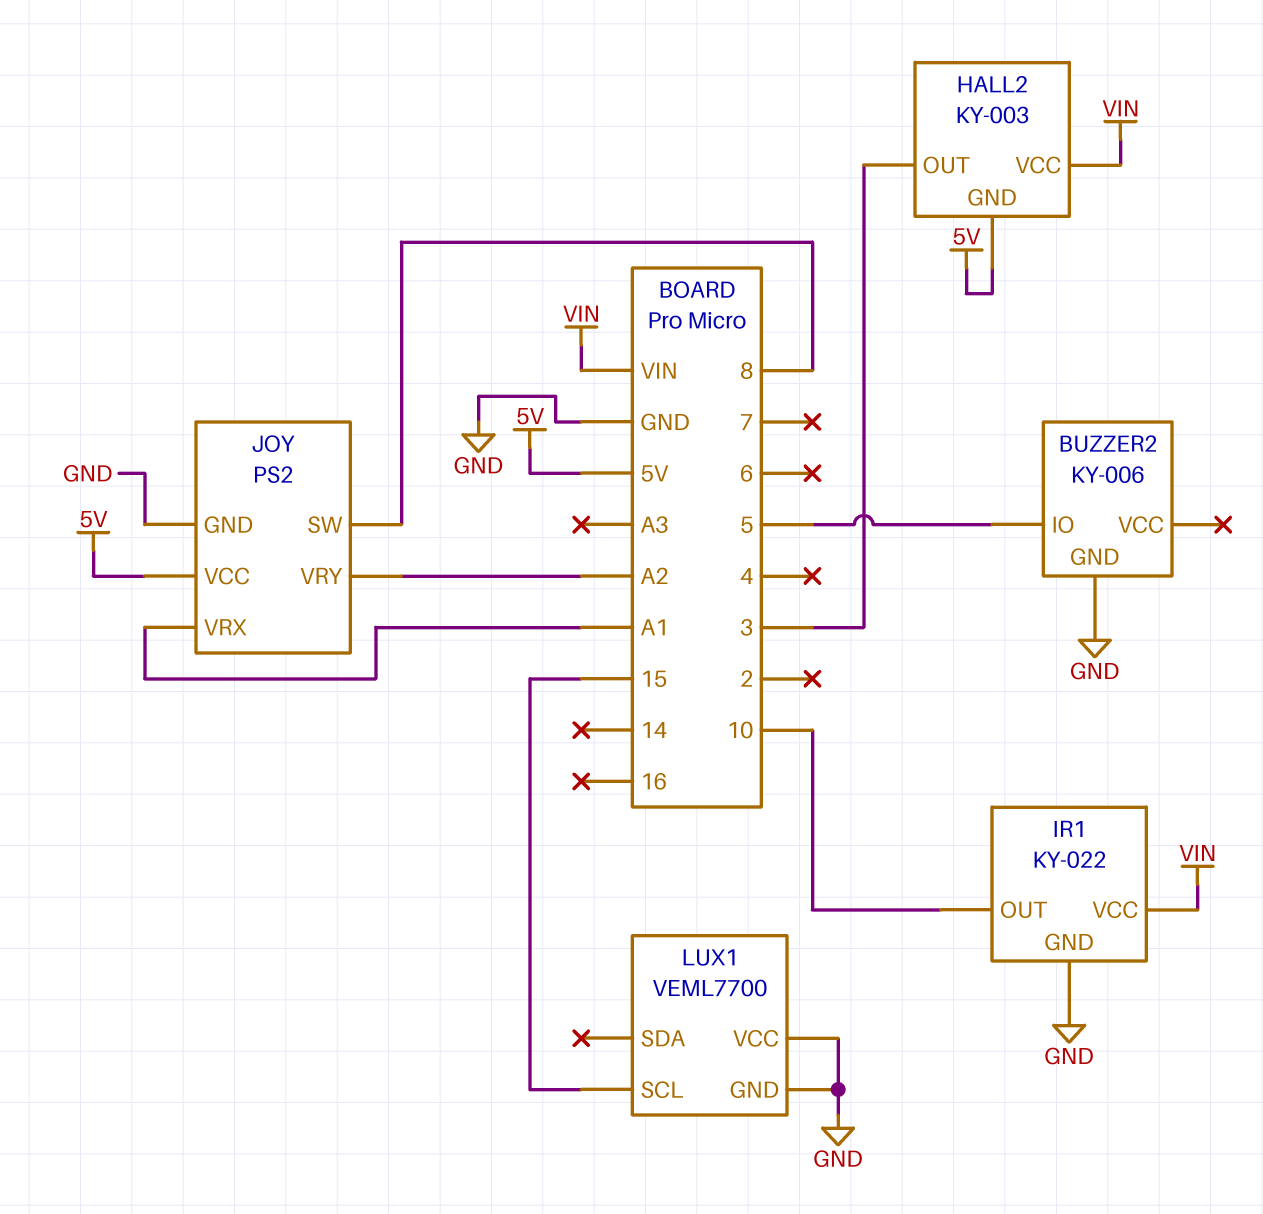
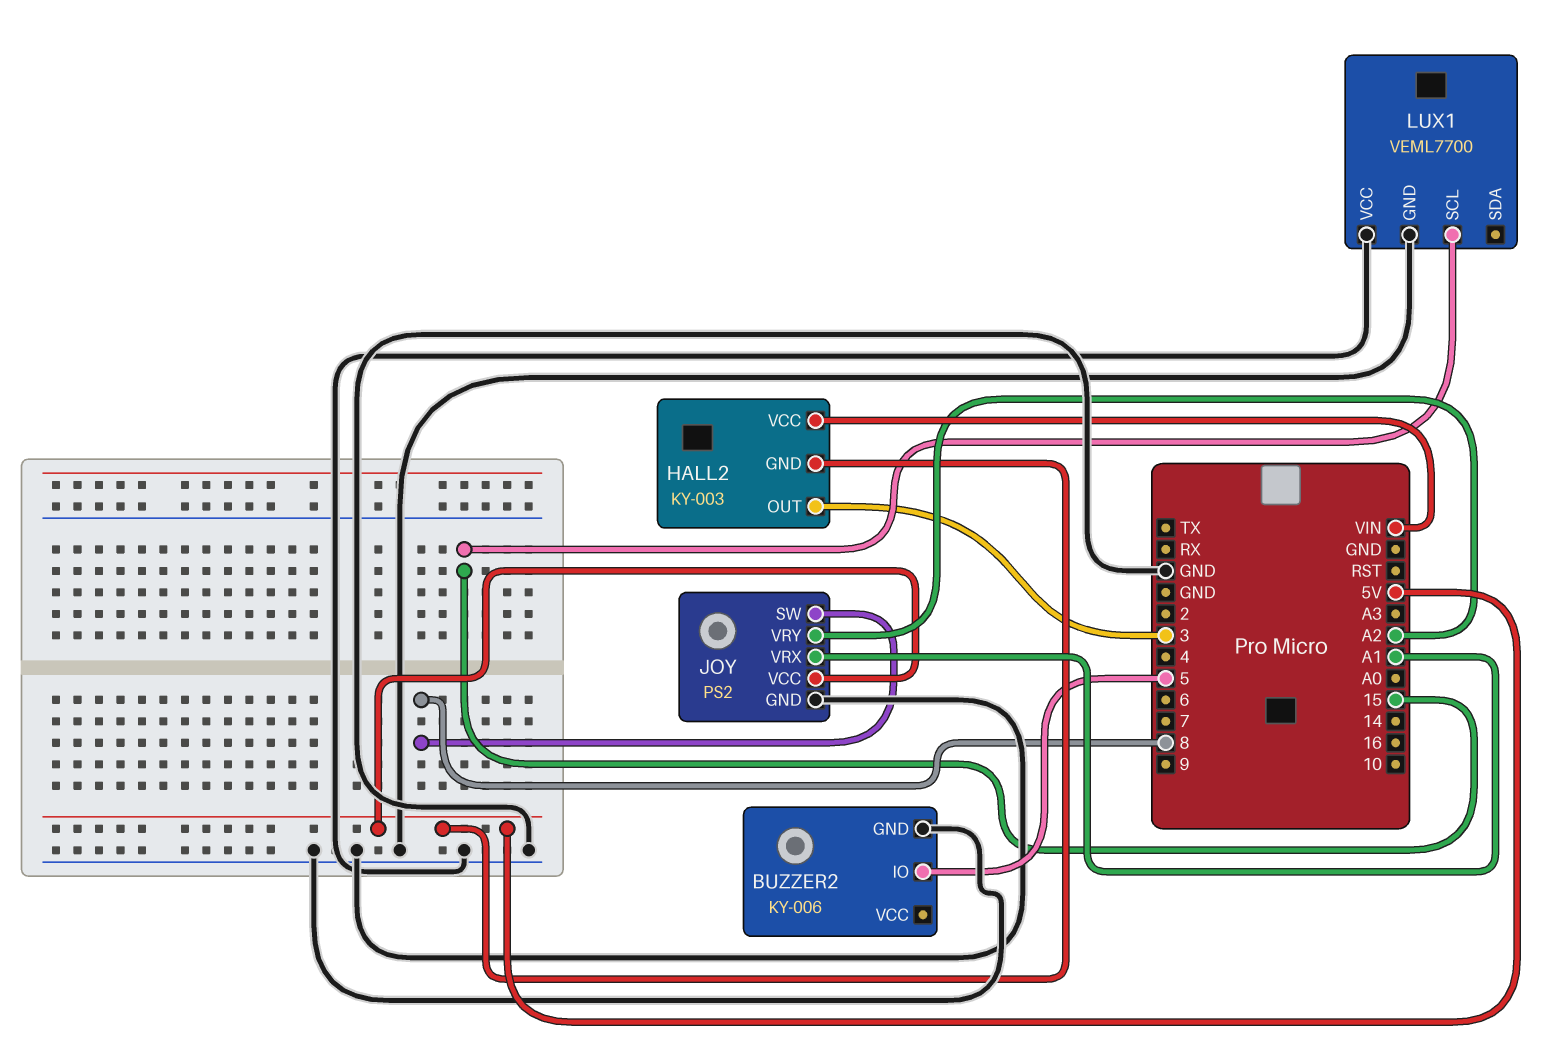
IR1: KY-022 -> none
IR1 pin GND: GND -> none
IR1 pin OUT: 10 -> none
IR1 pin VCC: VIN -> none

